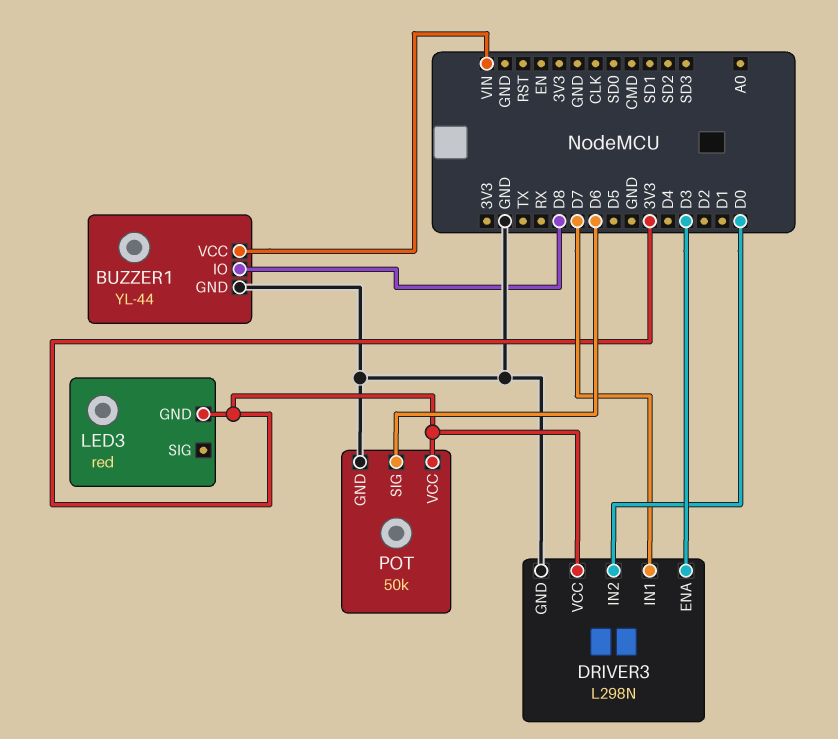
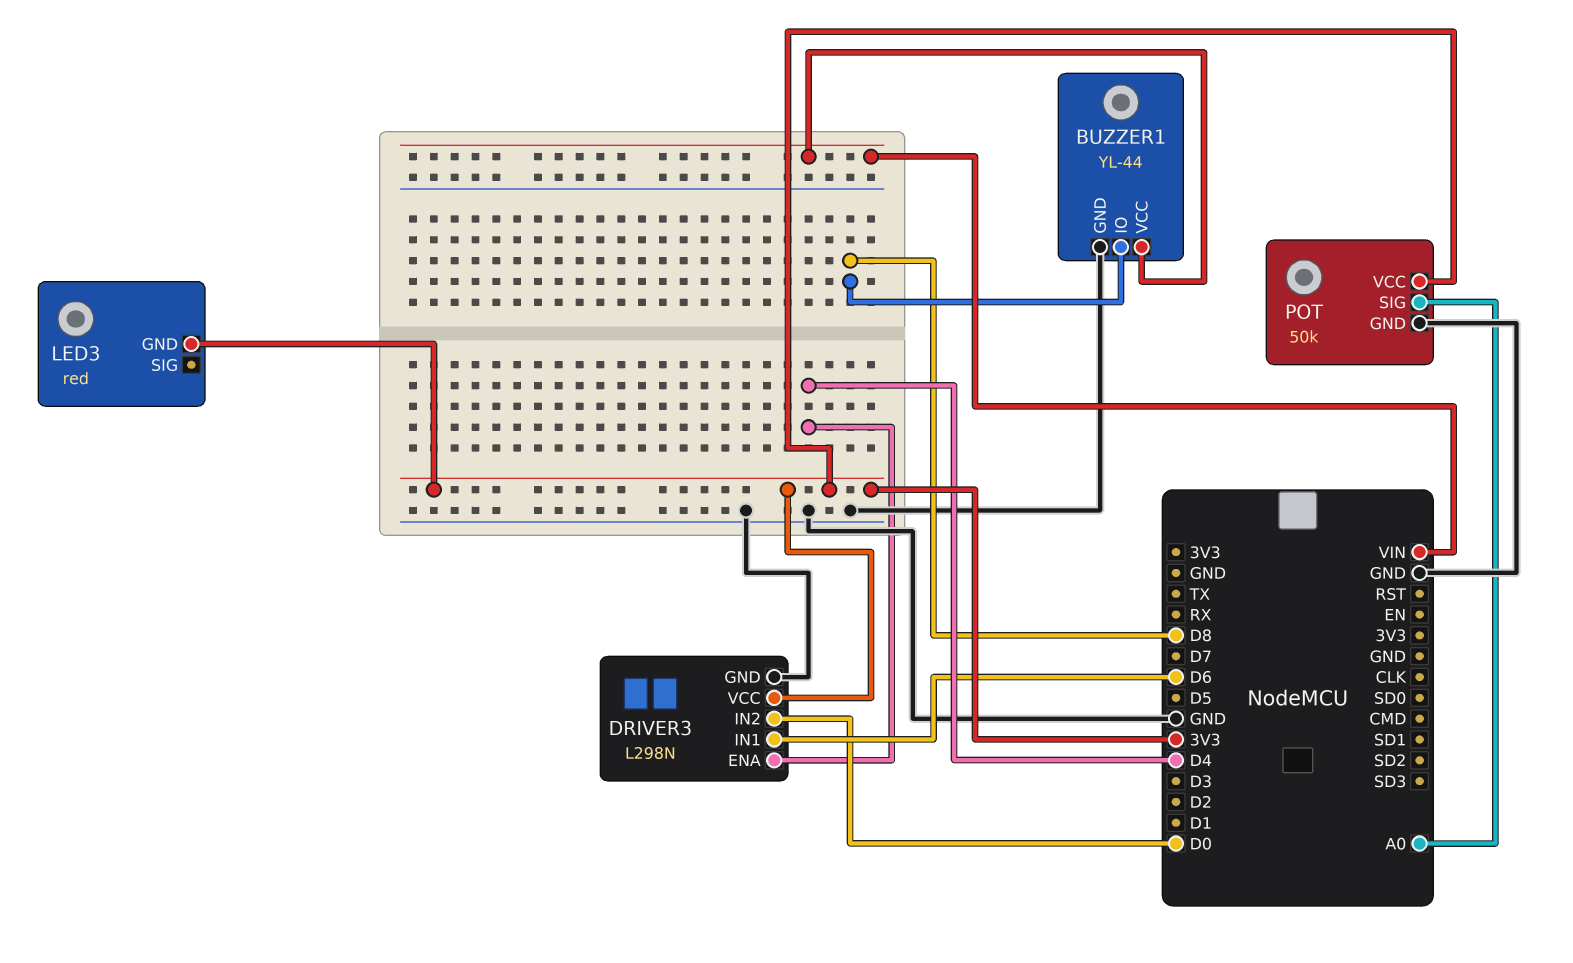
DRIVER3 pin ENA: D3 -> D4
DRIVER3 pin IN1: D7 -> D6
POT pin SIG: D6 -> A0

